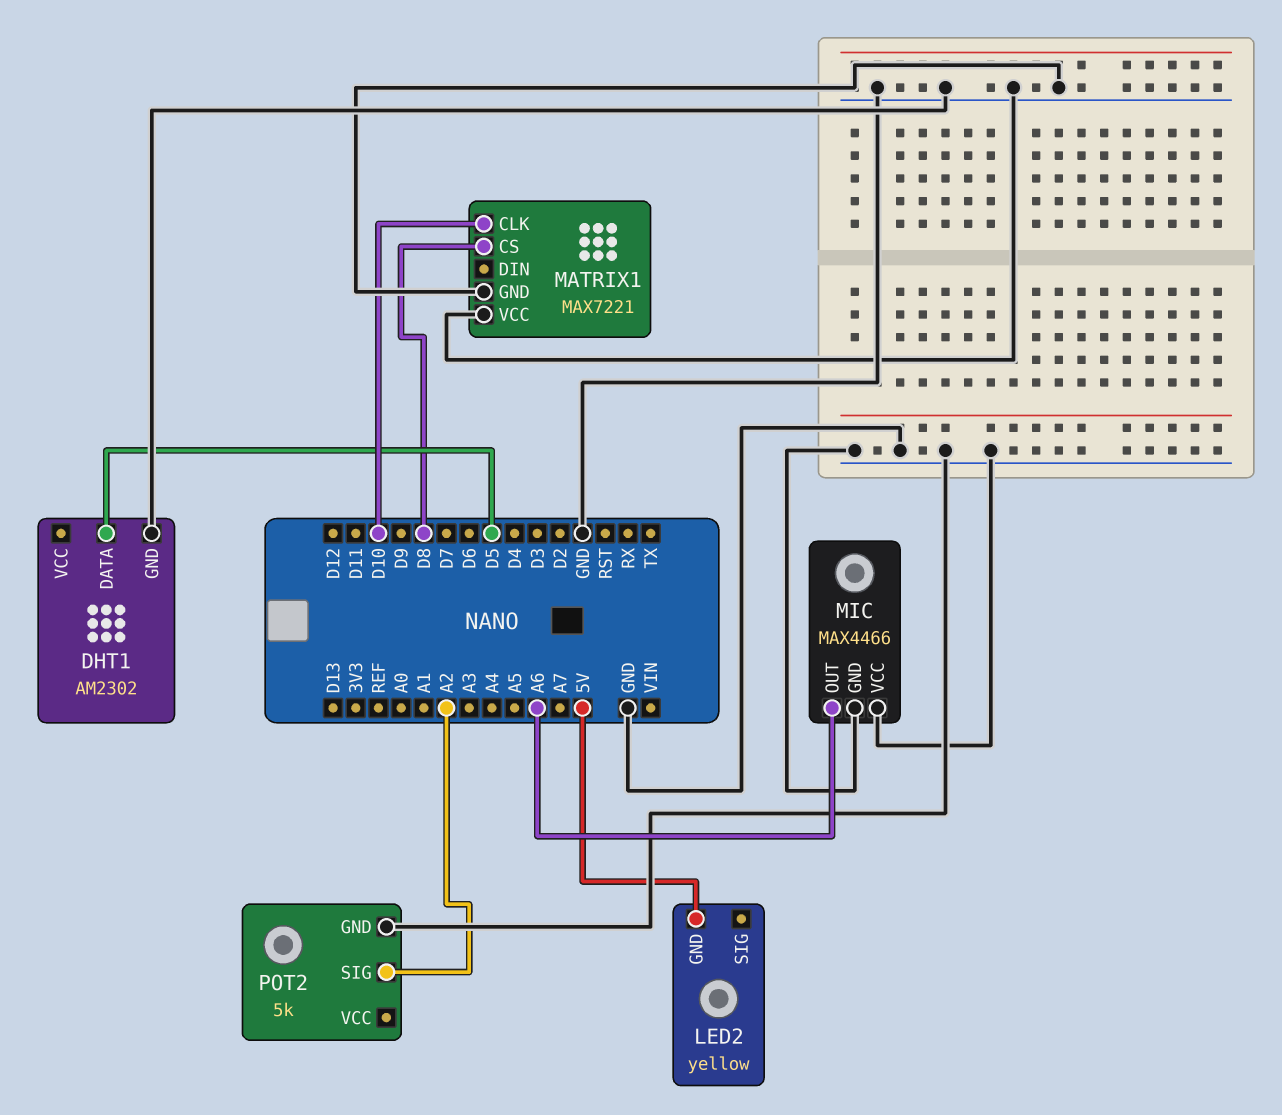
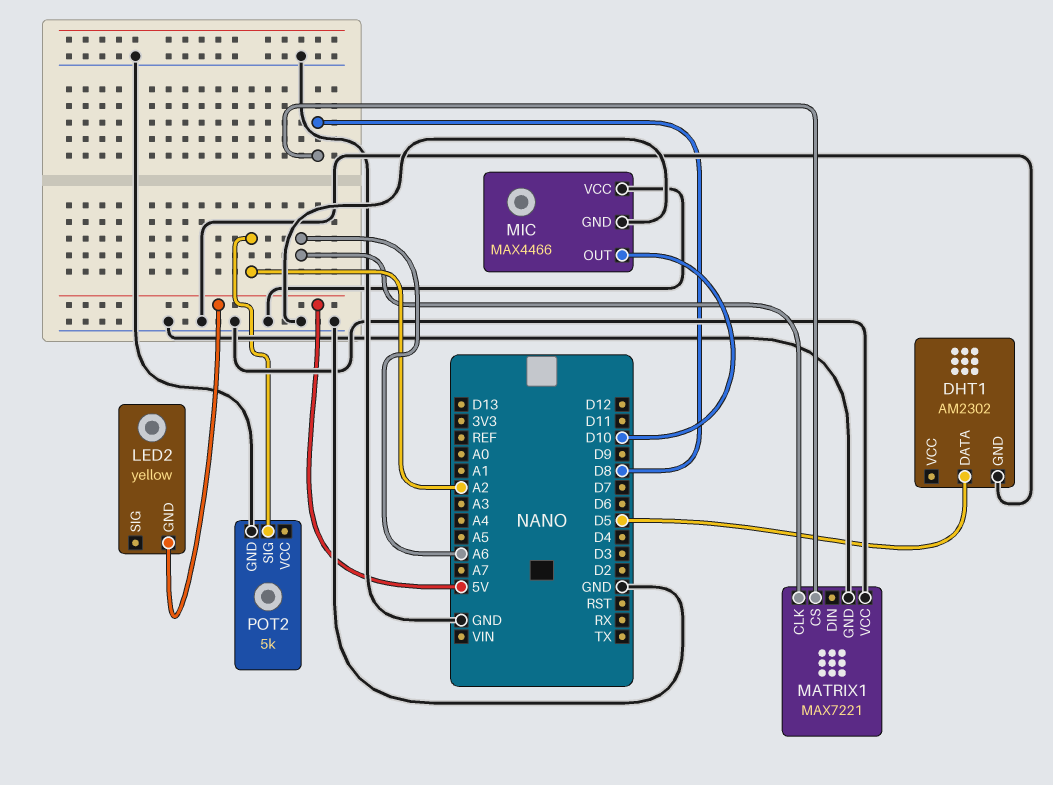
MATRIX1 pin CLK: D10 -> A6
MIC pin OUT: A6 -> D10

